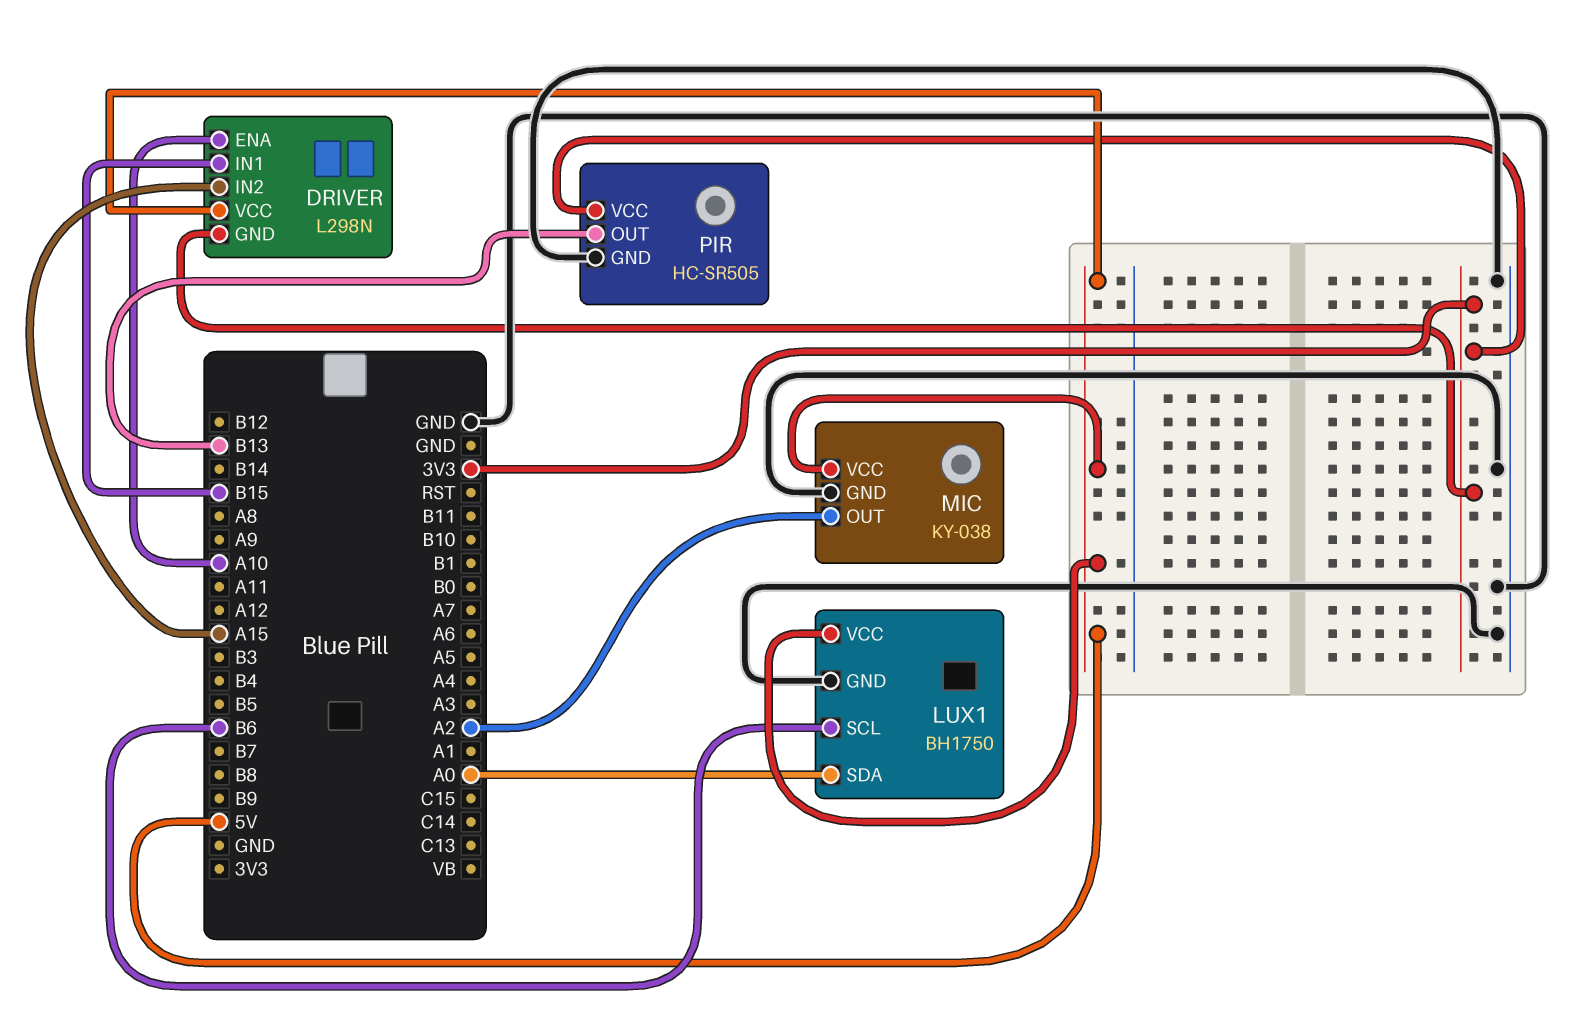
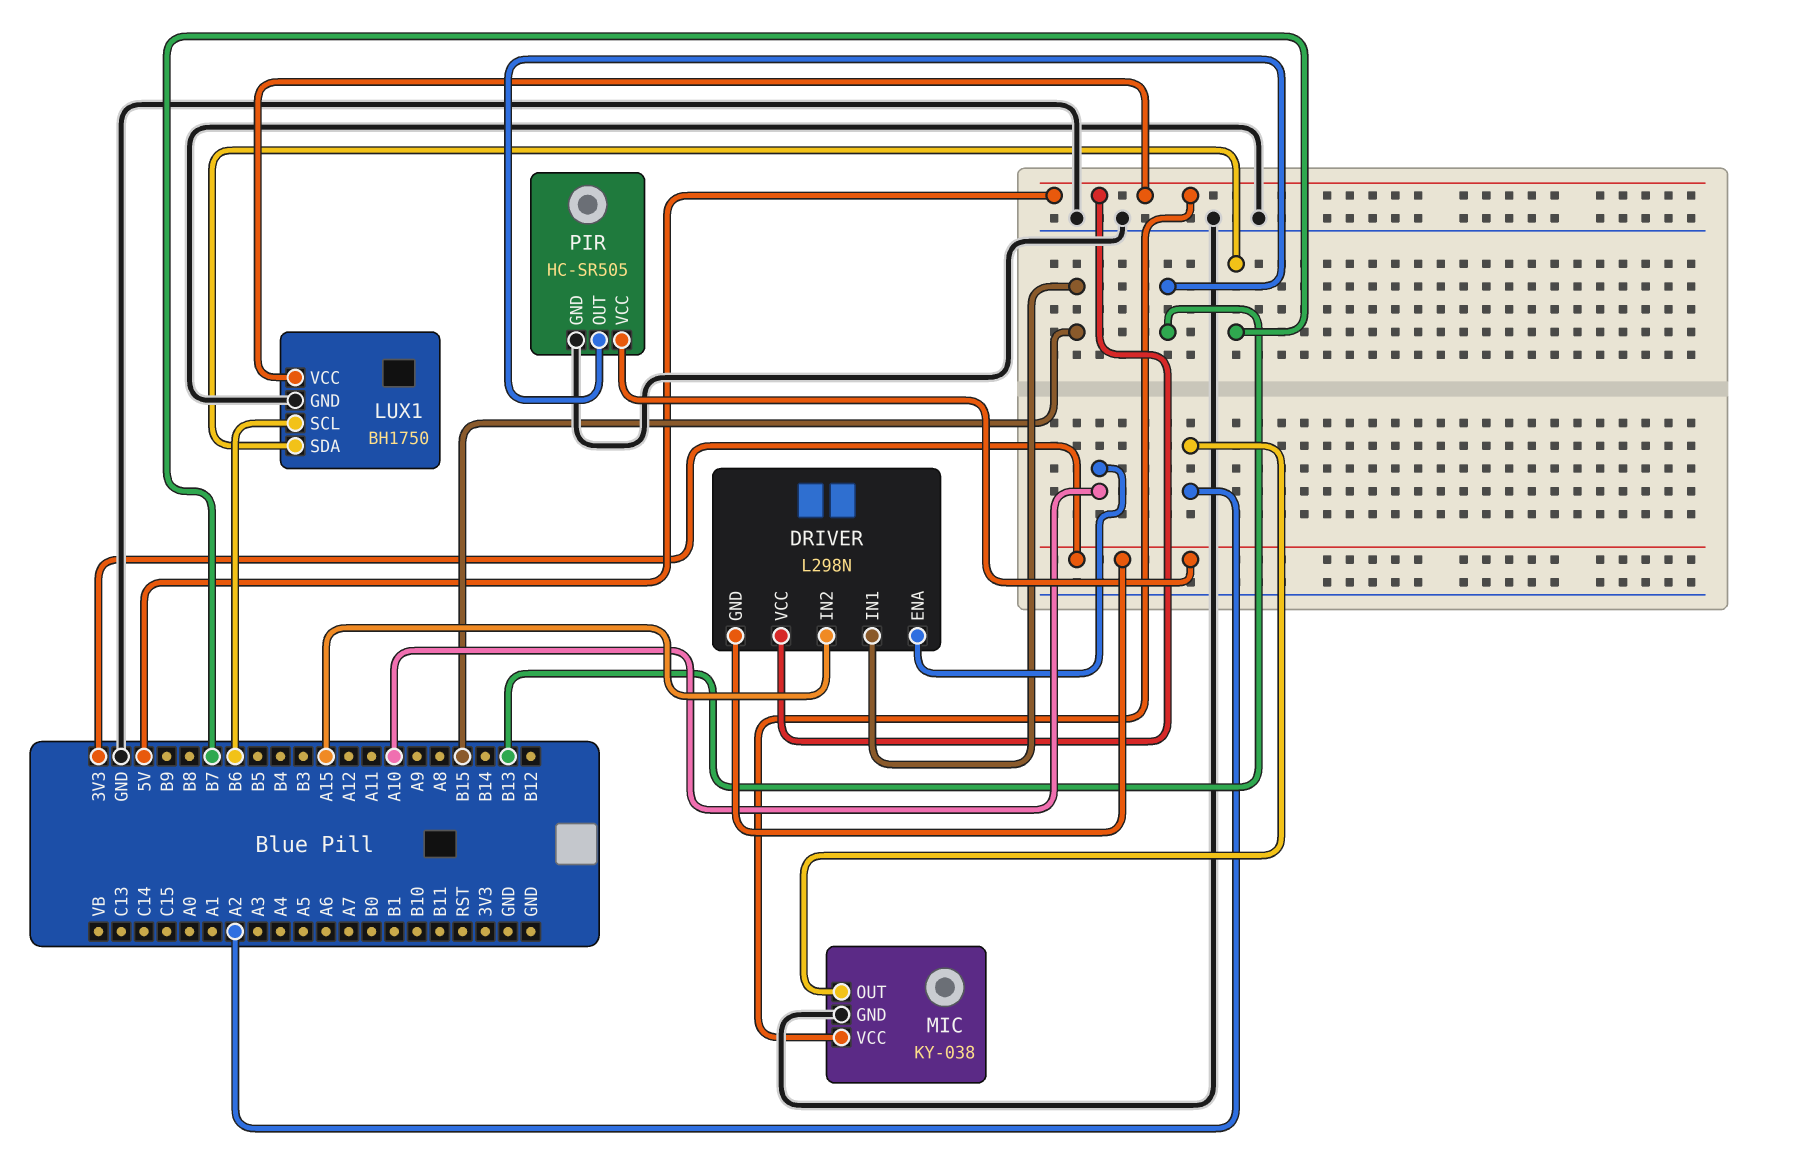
LUX1 pin SDA: A0 -> B7

